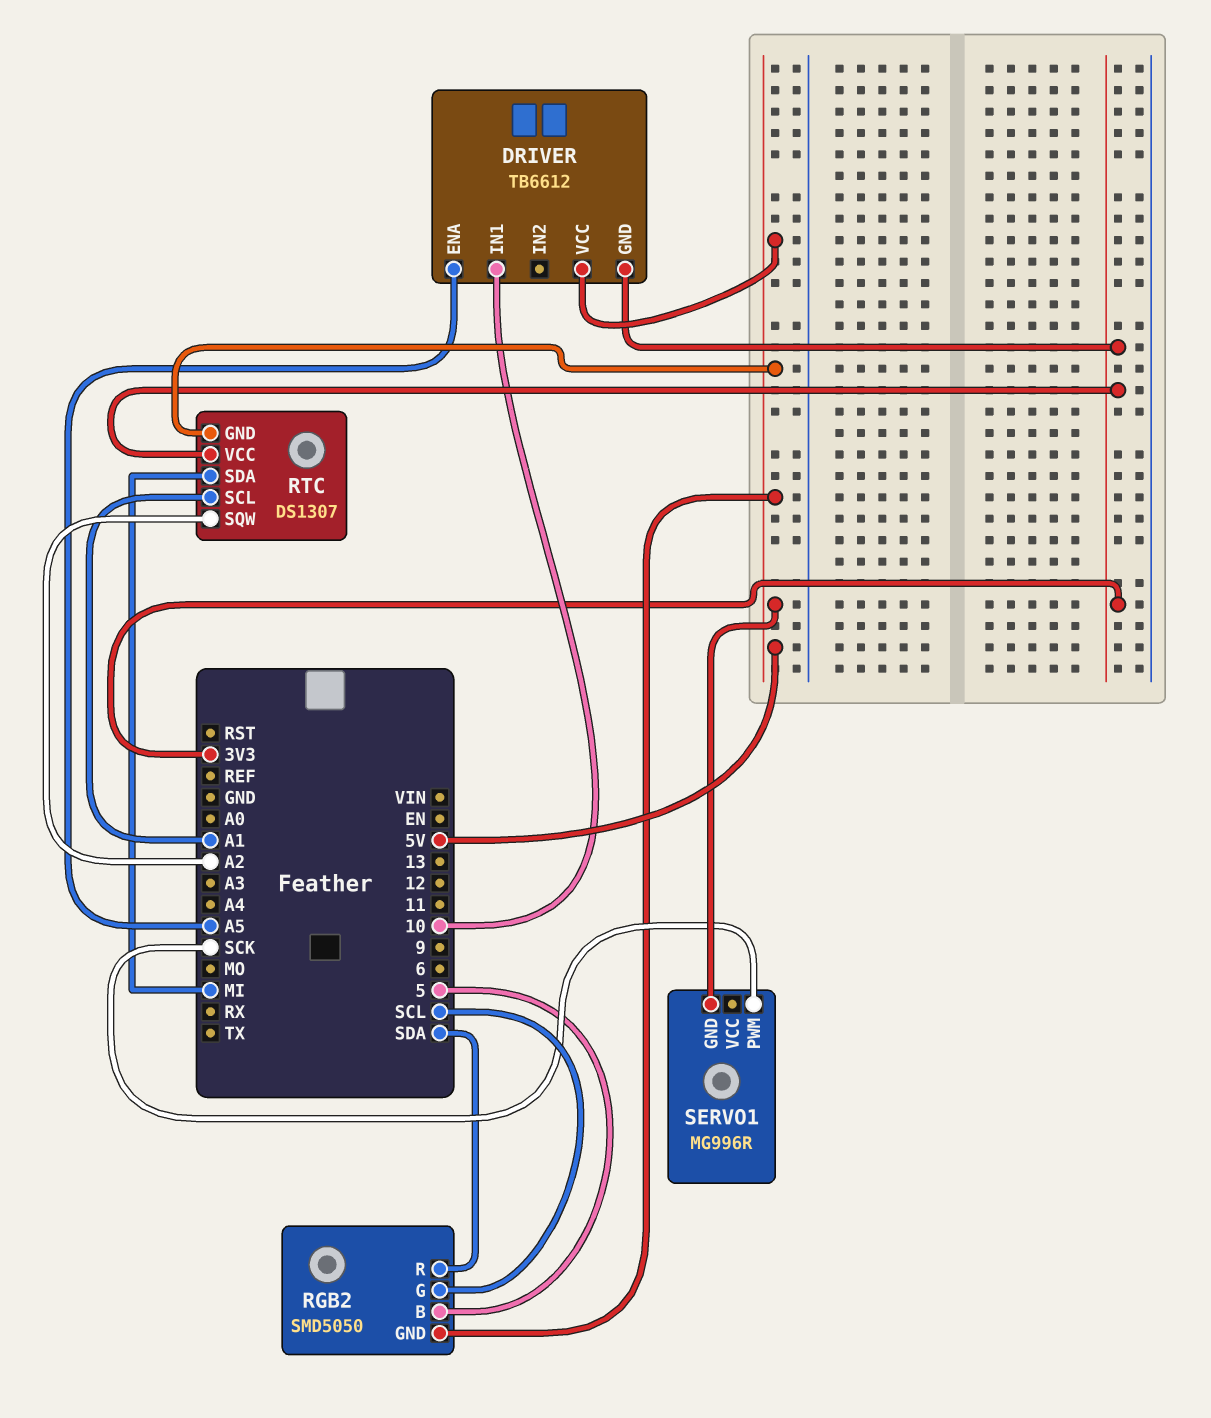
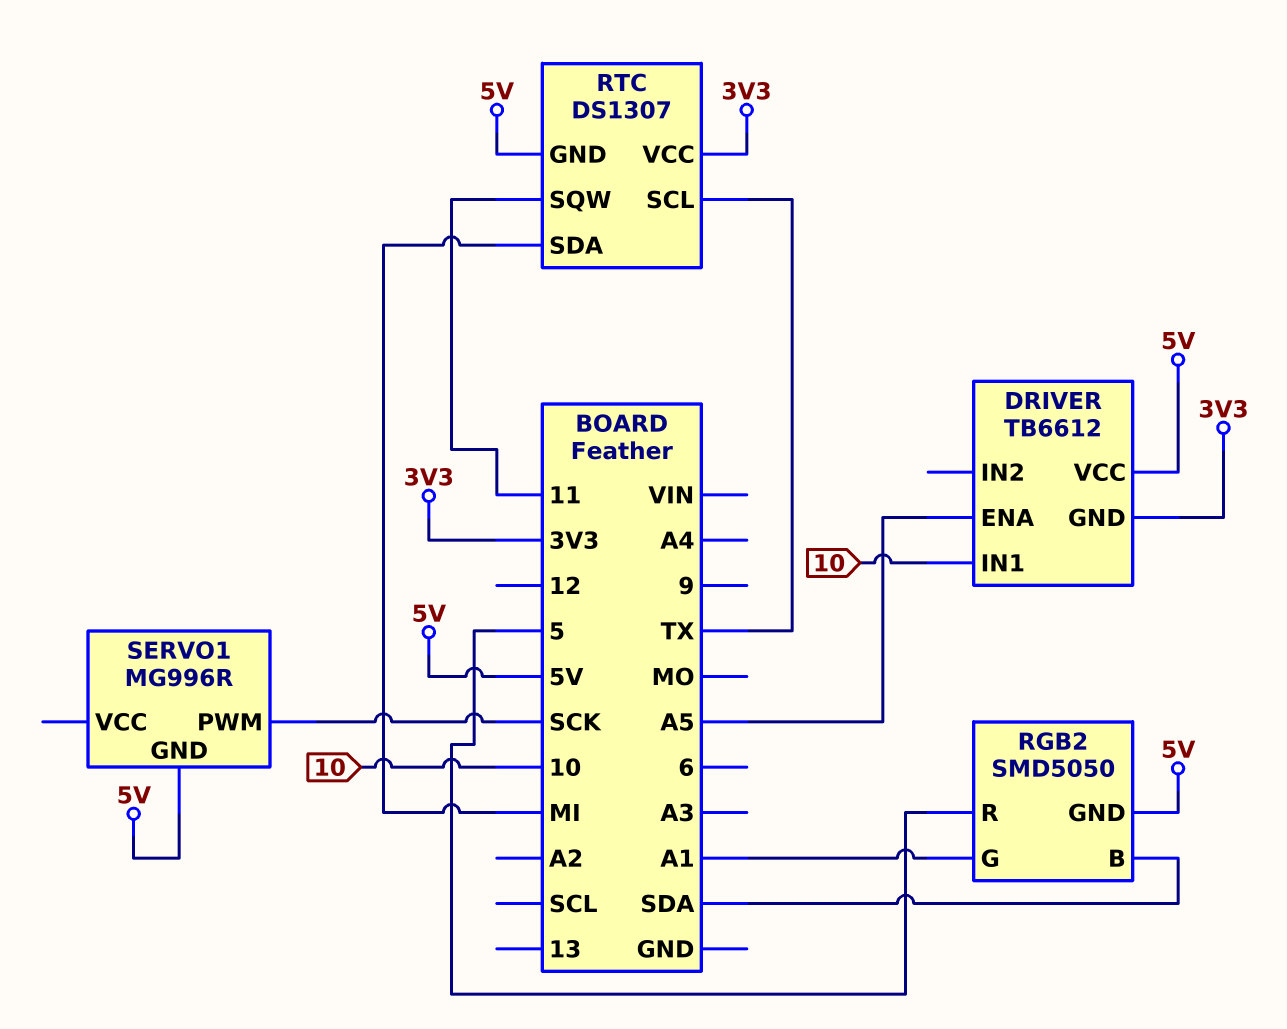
RGB2 pin B: 5 -> SDA
RGB2 pin G: SCL -> A1
RGB2 pin R: SDA -> 5
RTC pin SCL: A1 -> TX
RTC pin SQW: A2 -> 11

